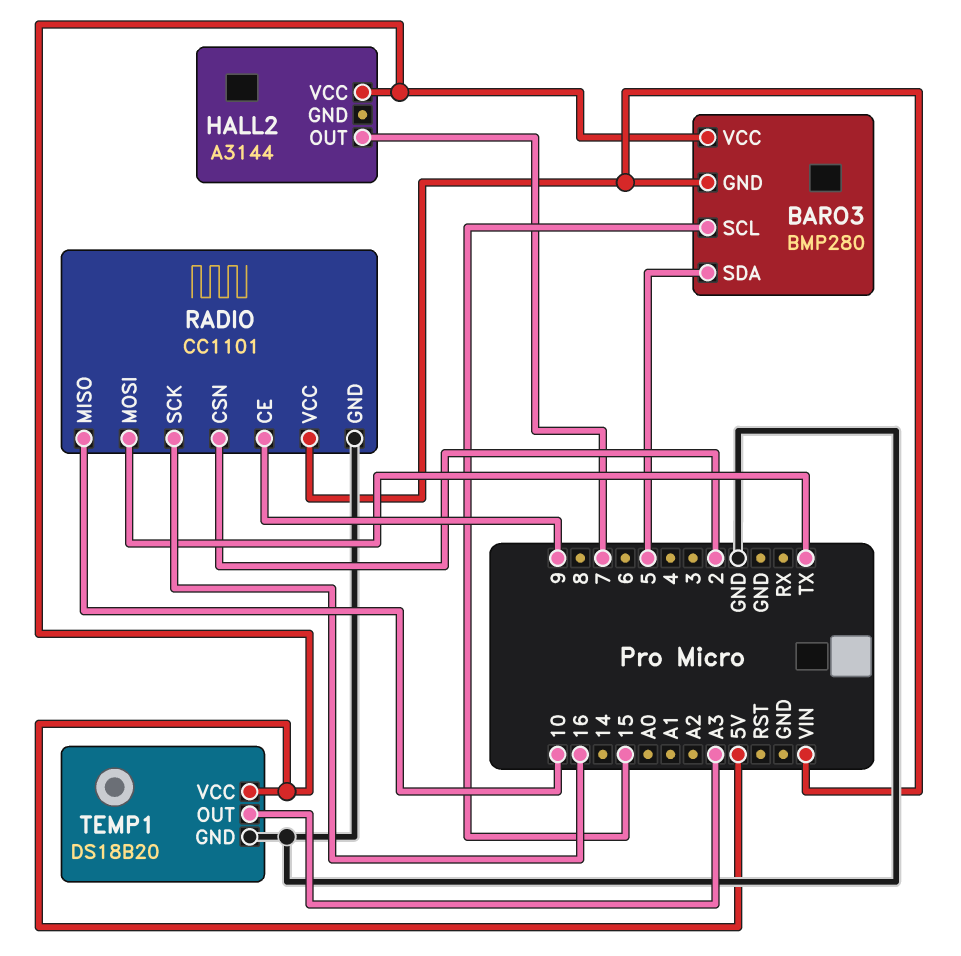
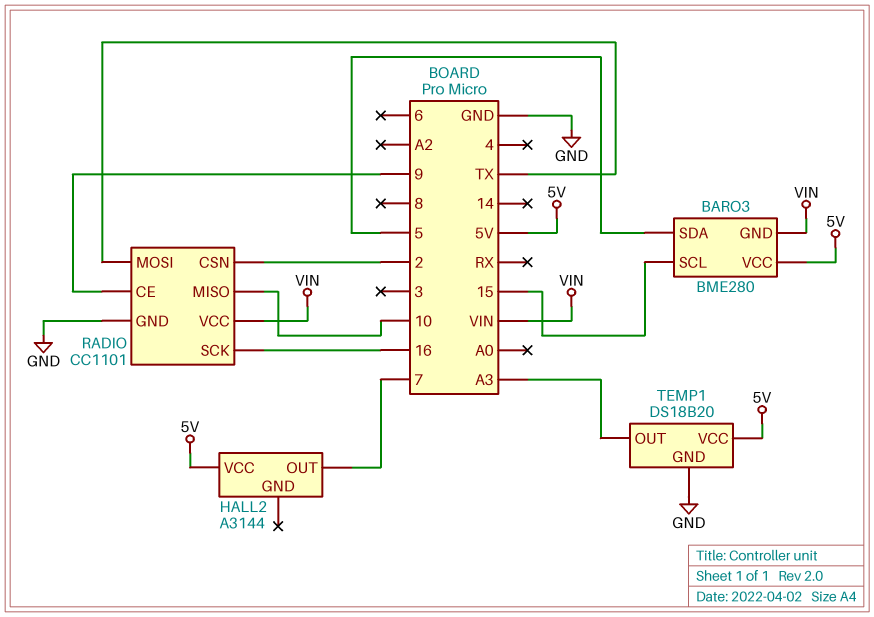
BARO3: BMP280 -> BME280

